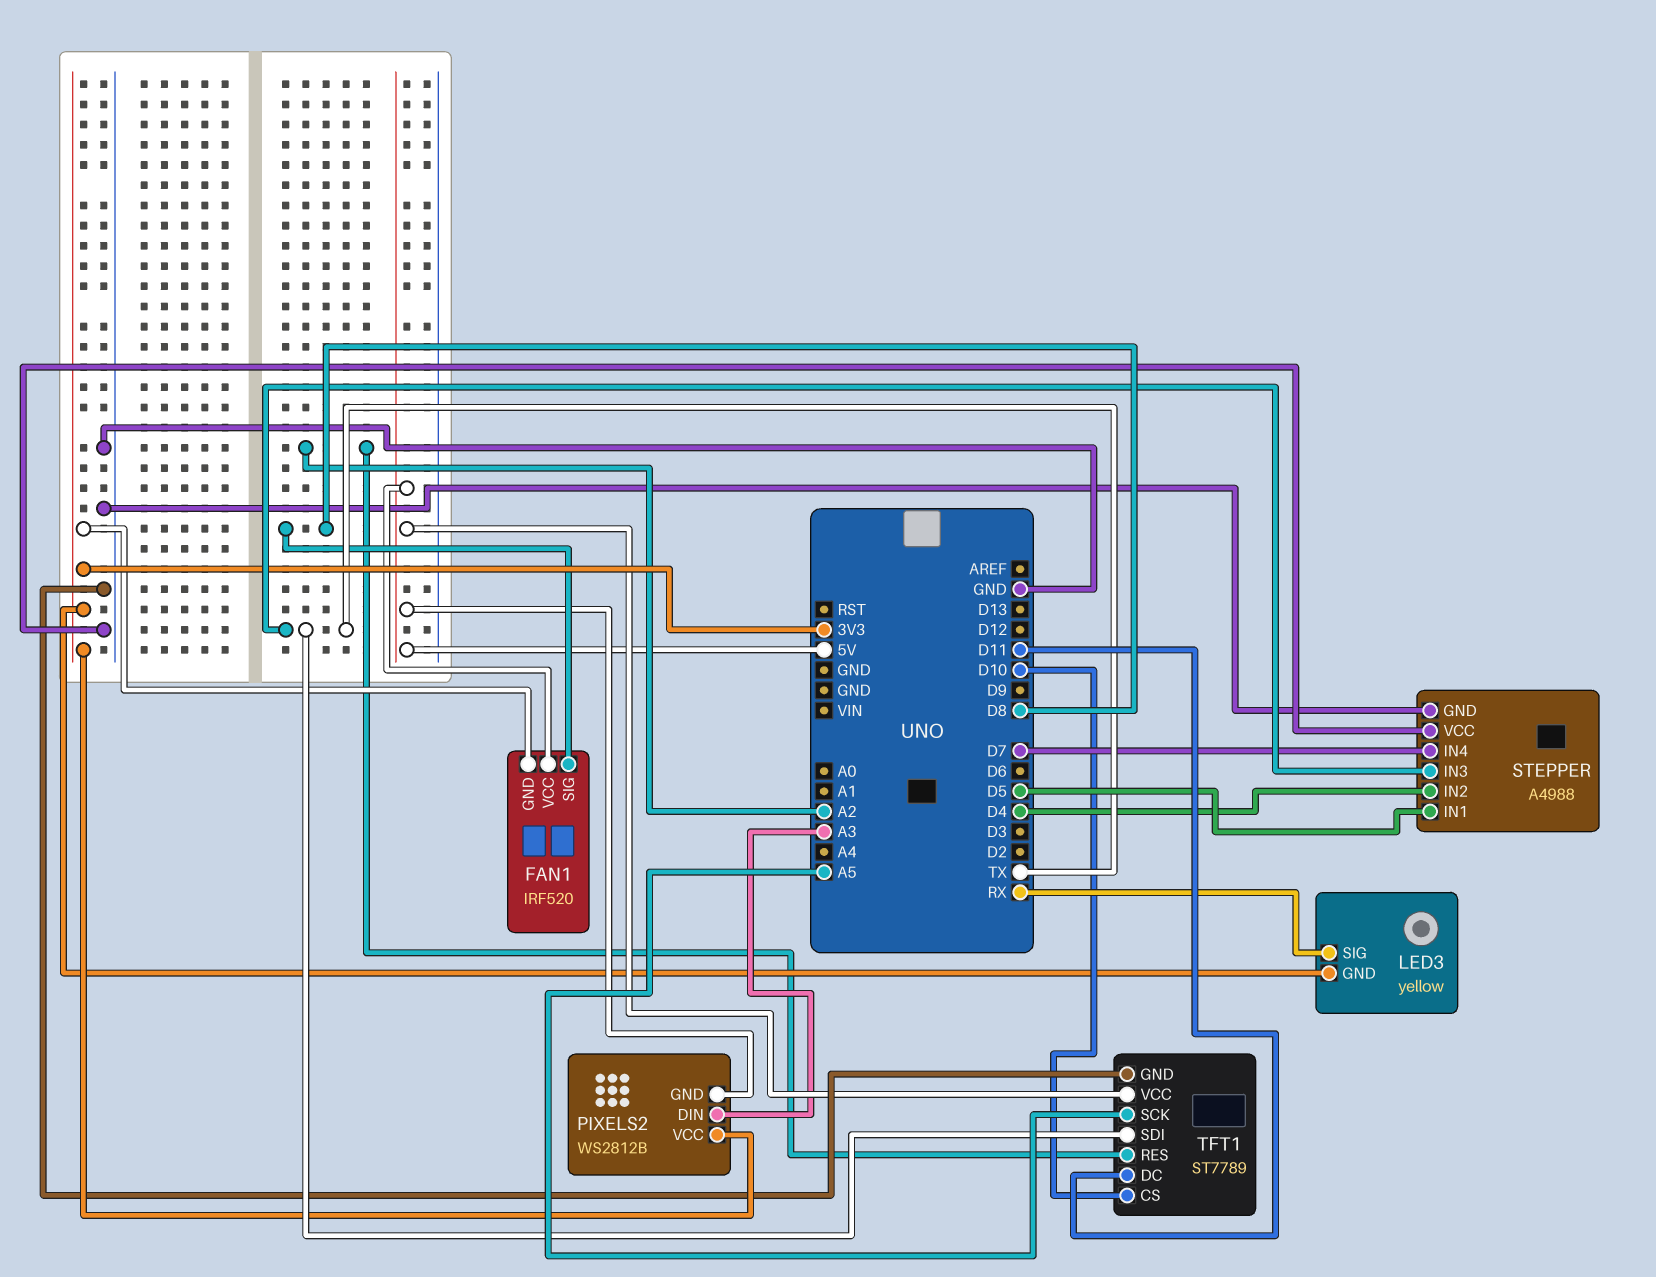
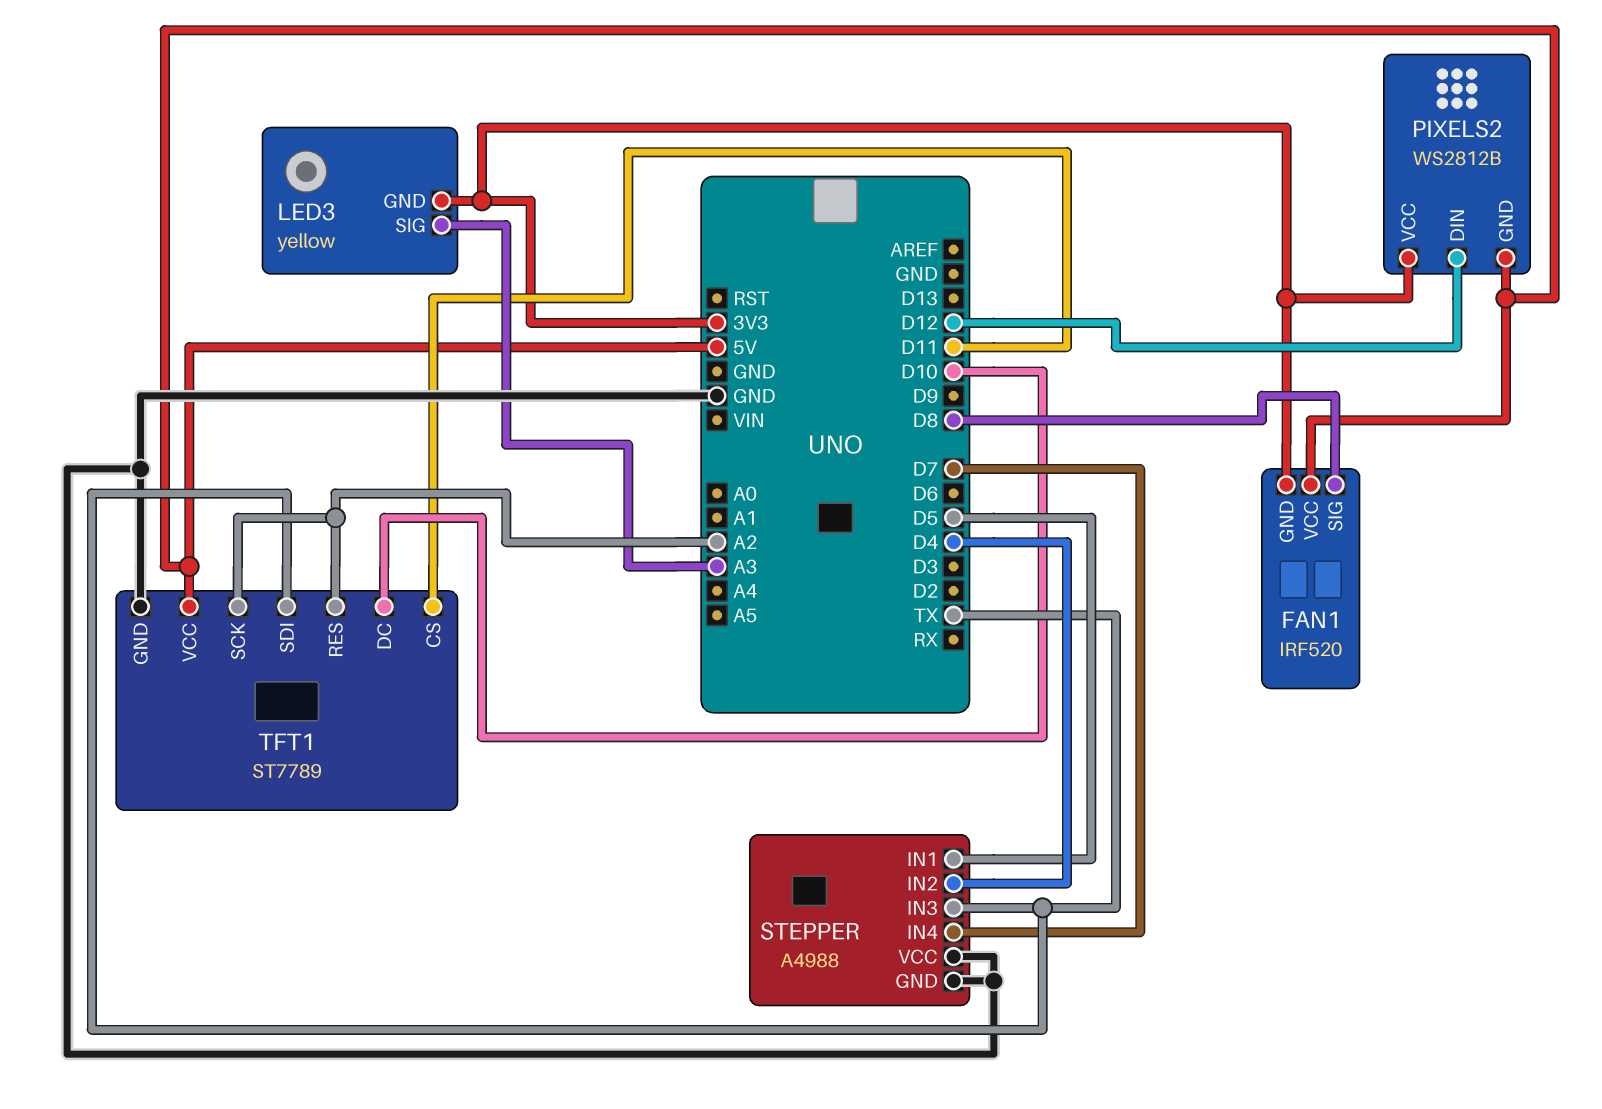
LED3 pin SIG: RX -> A3
PIXELS2 pin DIN: A3 -> D12
TFT1 pin CS: D10 -> D11
TFT1 pin DC: D11 -> D10
TFT1 pin SCK: A5 -> A2

